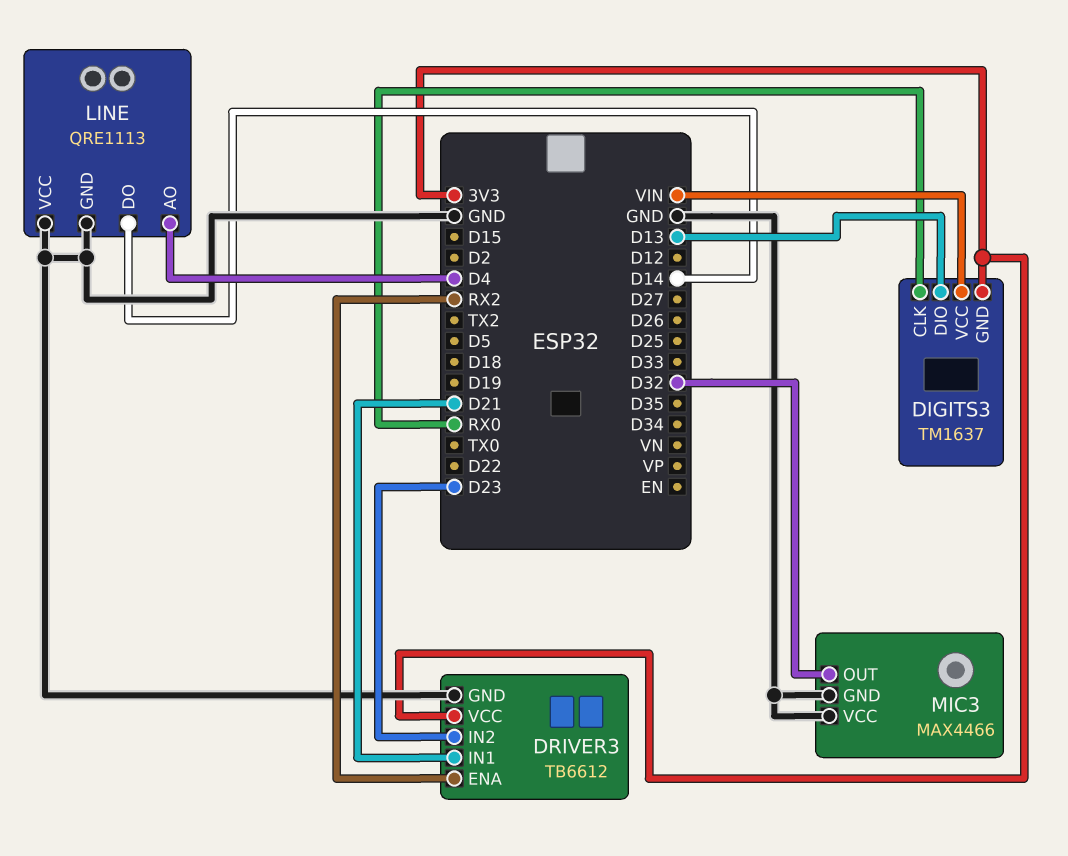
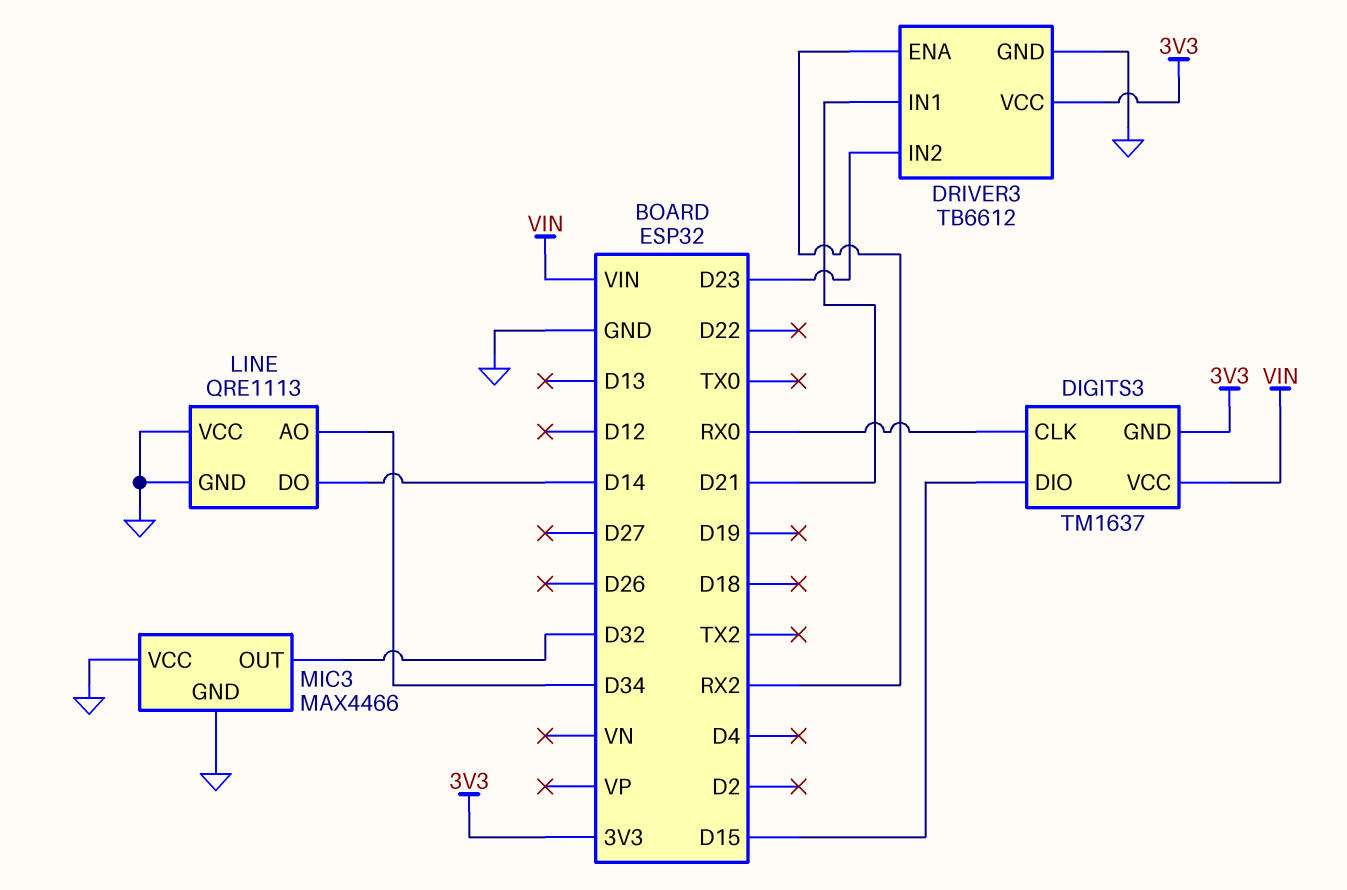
DIGITS3 pin DIO: D13 -> D15
LINE pin AO: D4 -> D34

